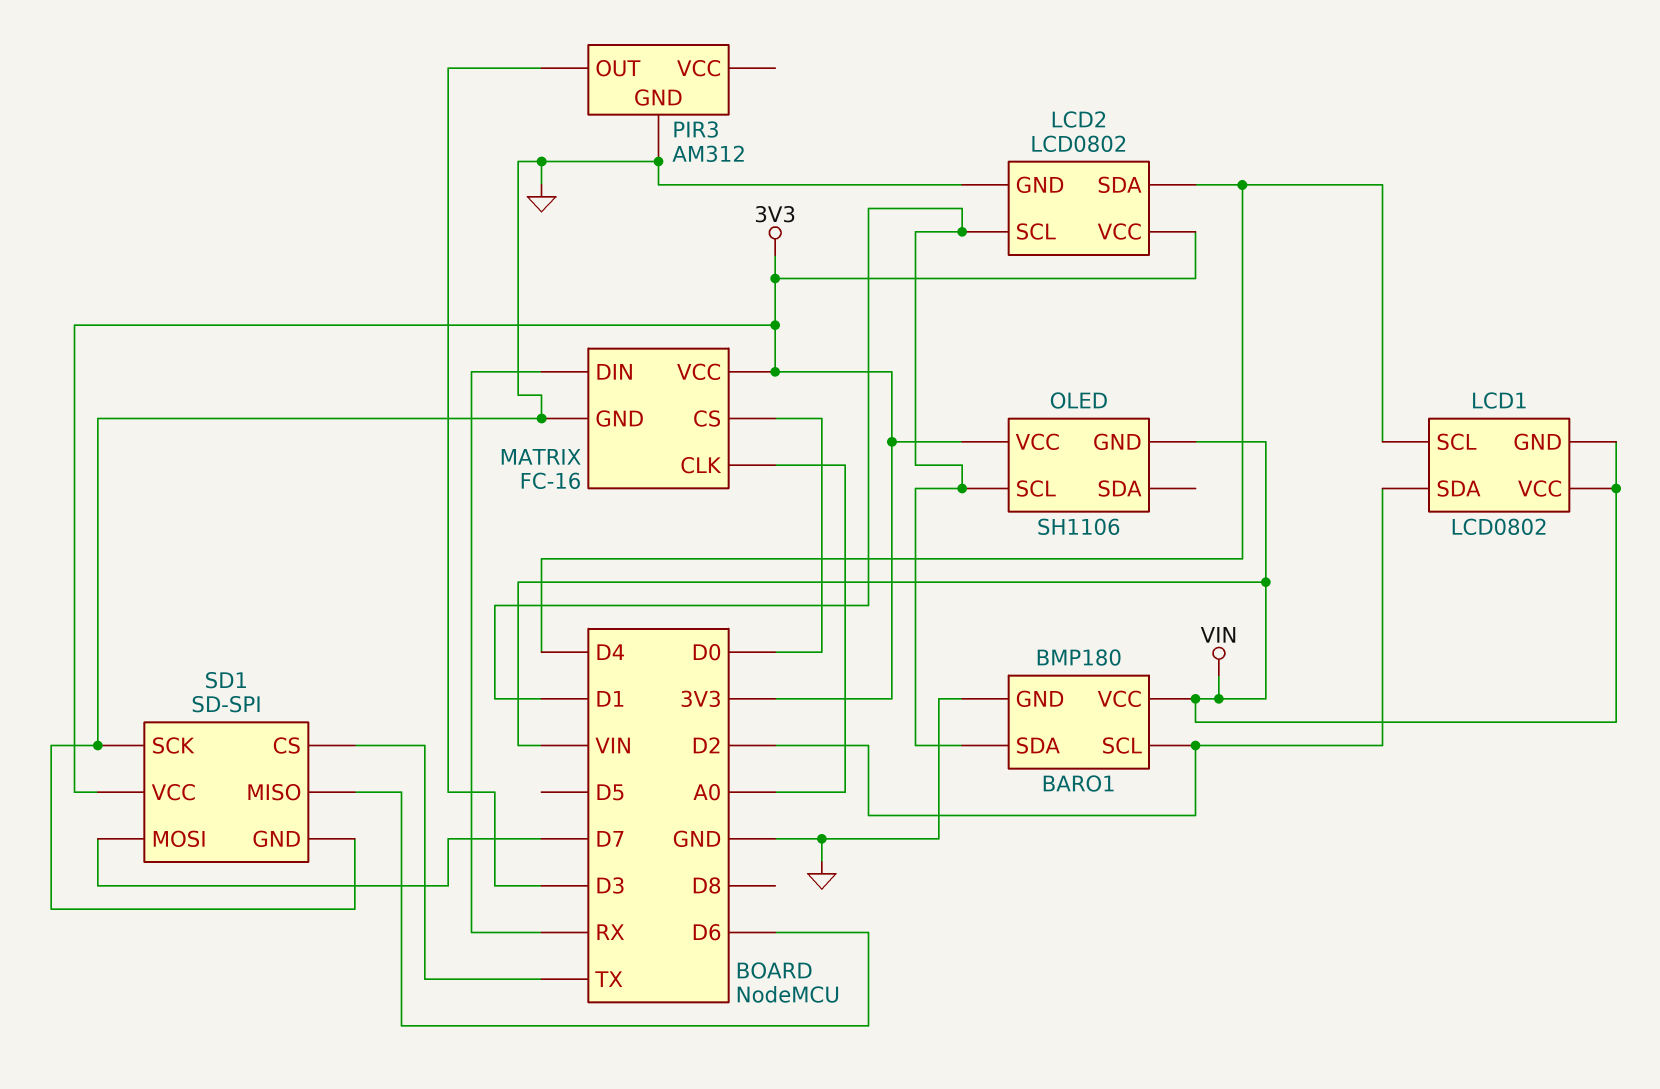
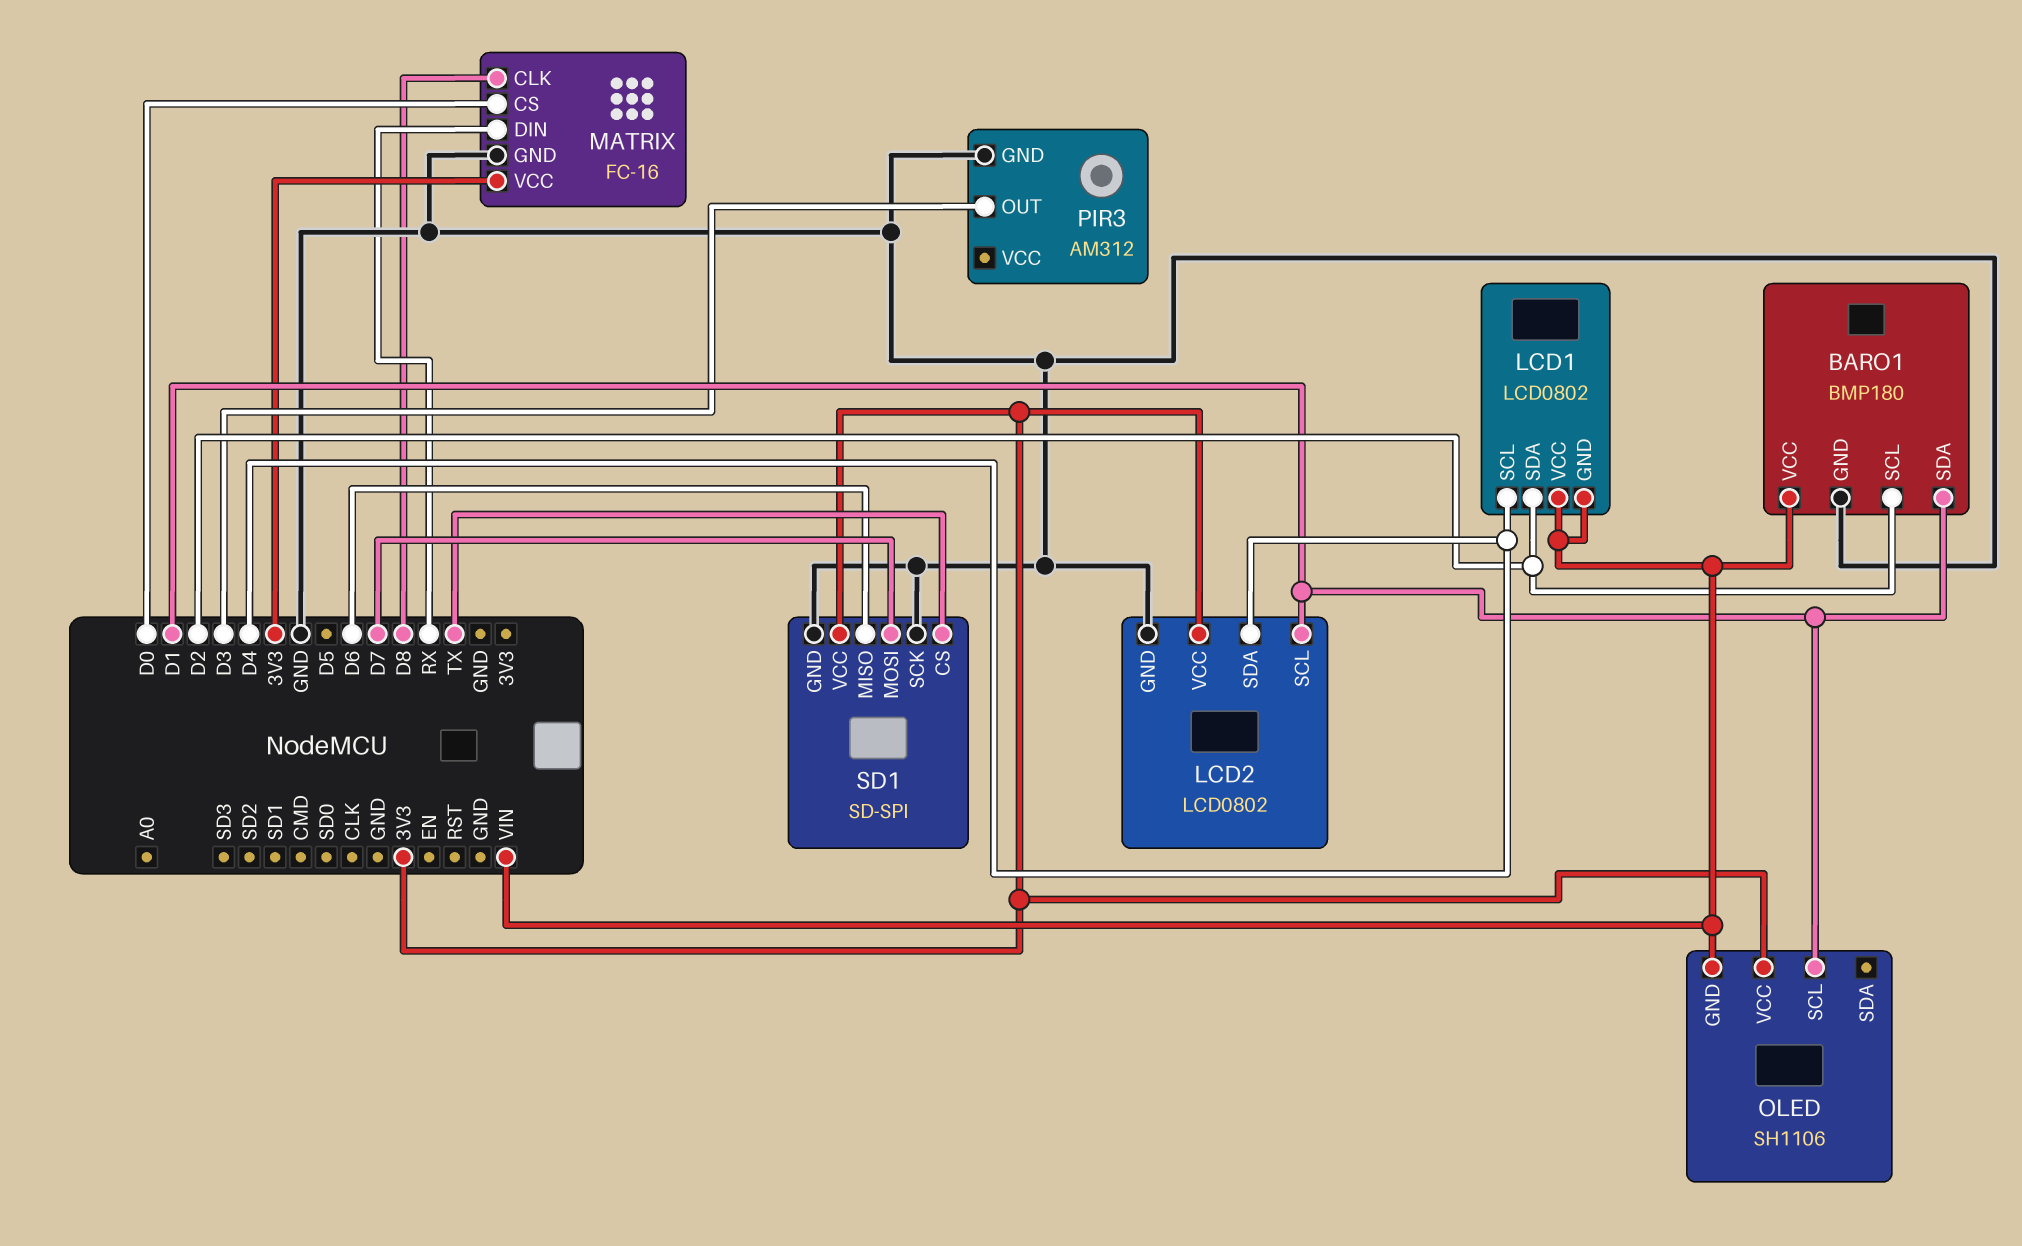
MATRIX pin CLK: A0 -> D8

